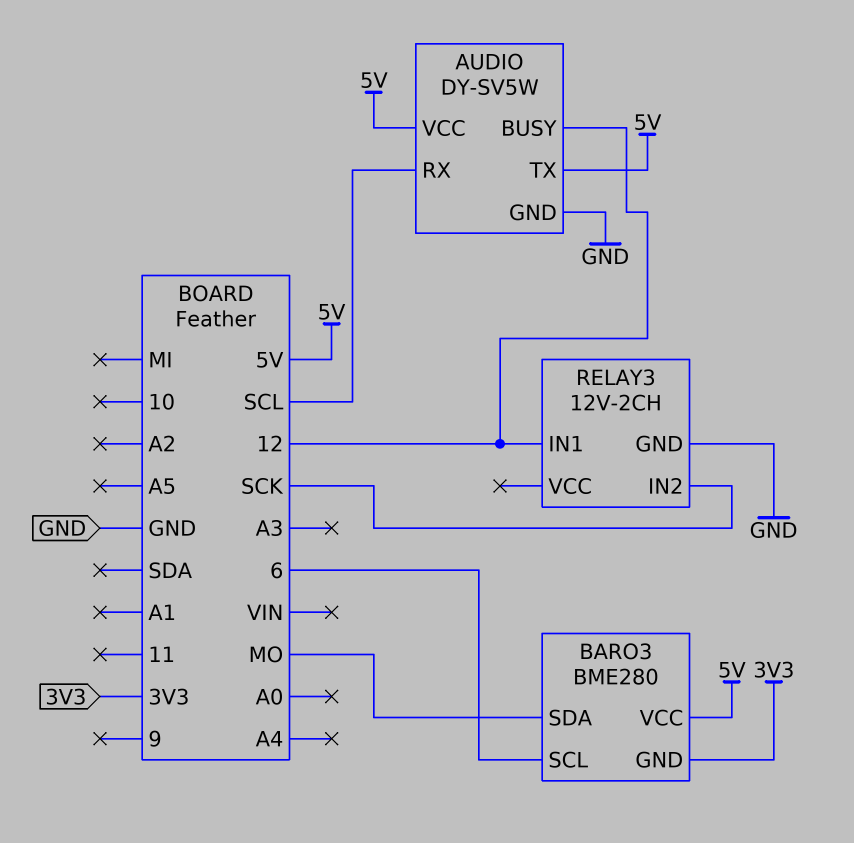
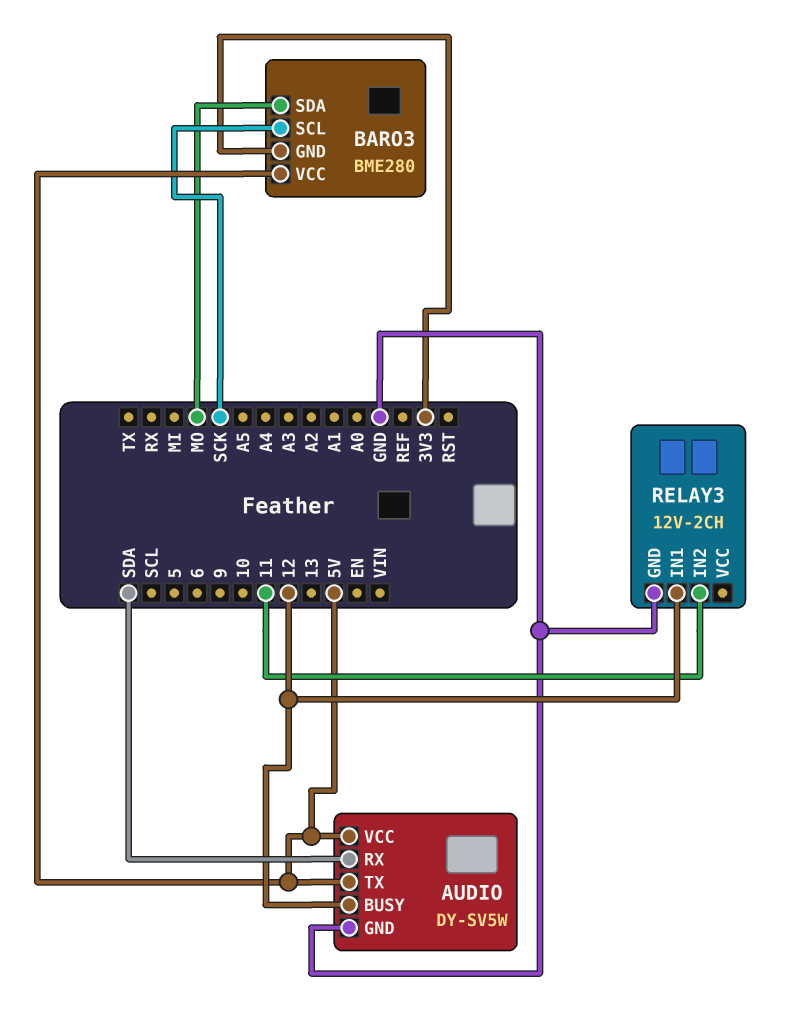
AUDIO pin RX: SCL -> SDA
BARO3 pin SCL: 6 -> SCK
RELAY3 pin IN2: SCK -> 11

